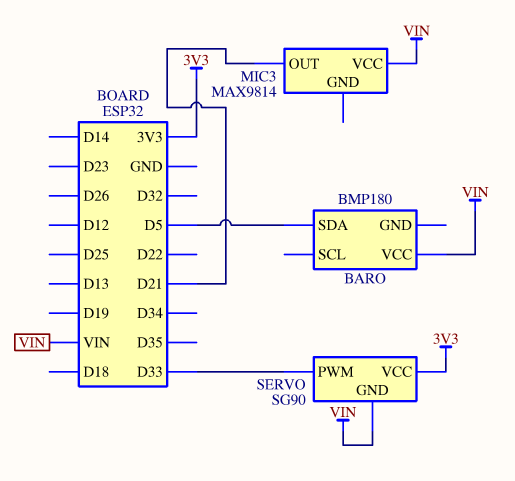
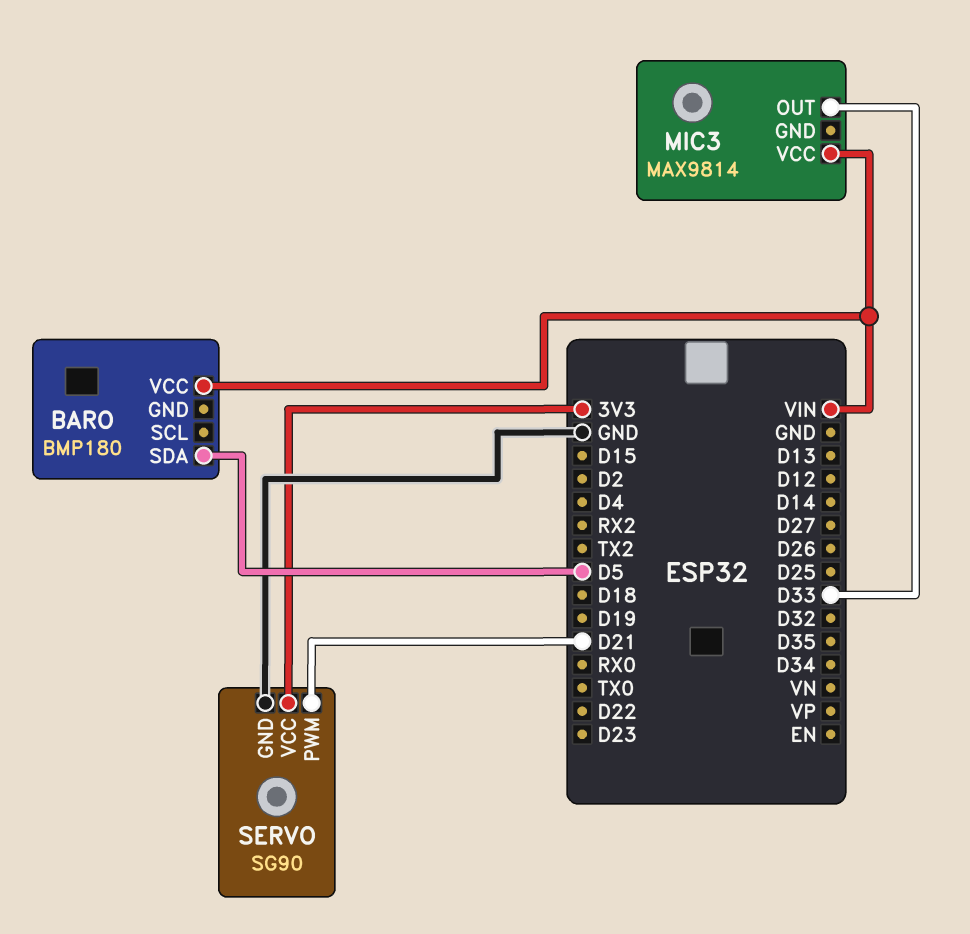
MIC3 pin OUT: D21 -> D33
SERVO pin GND: VIN -> GND
SERVO pin PWM: D33 -> D21

